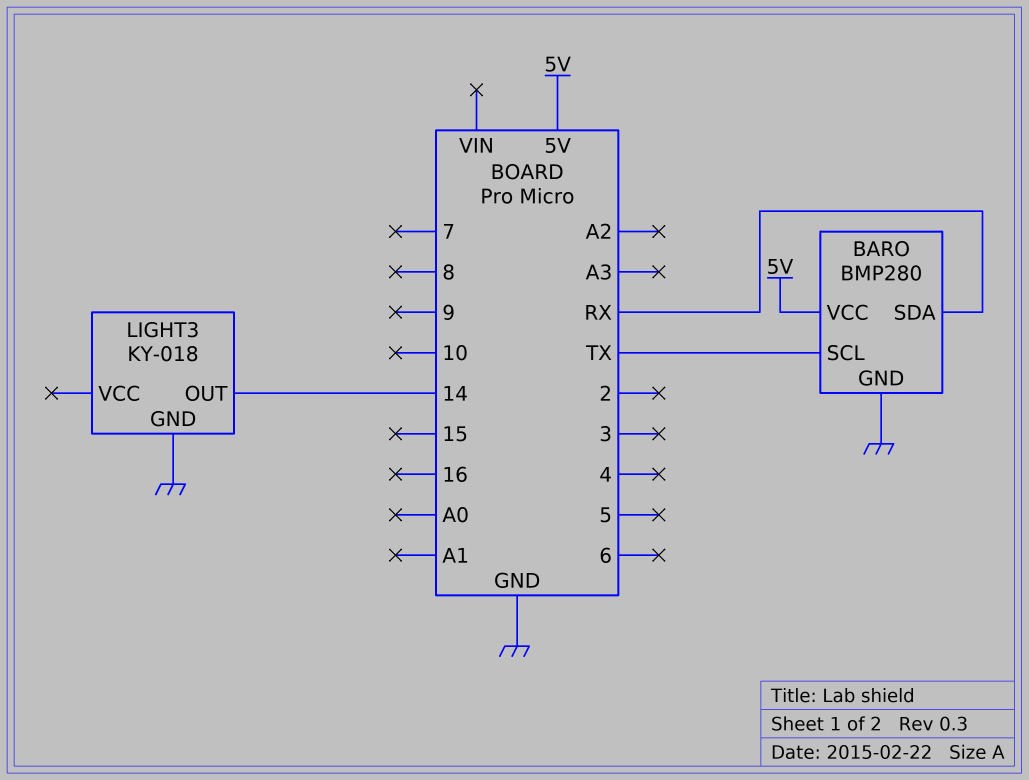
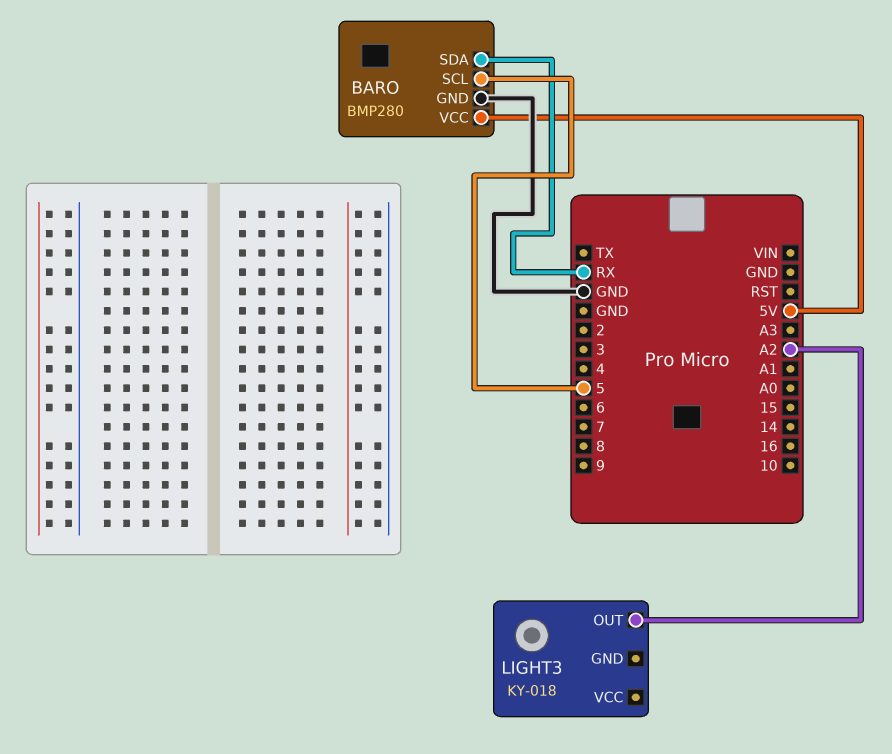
BARO pin SCL: TX -> 5
LIGHT3 pin GND: GND -> none
LIGHT3 pin OUT: 14 -> A2

